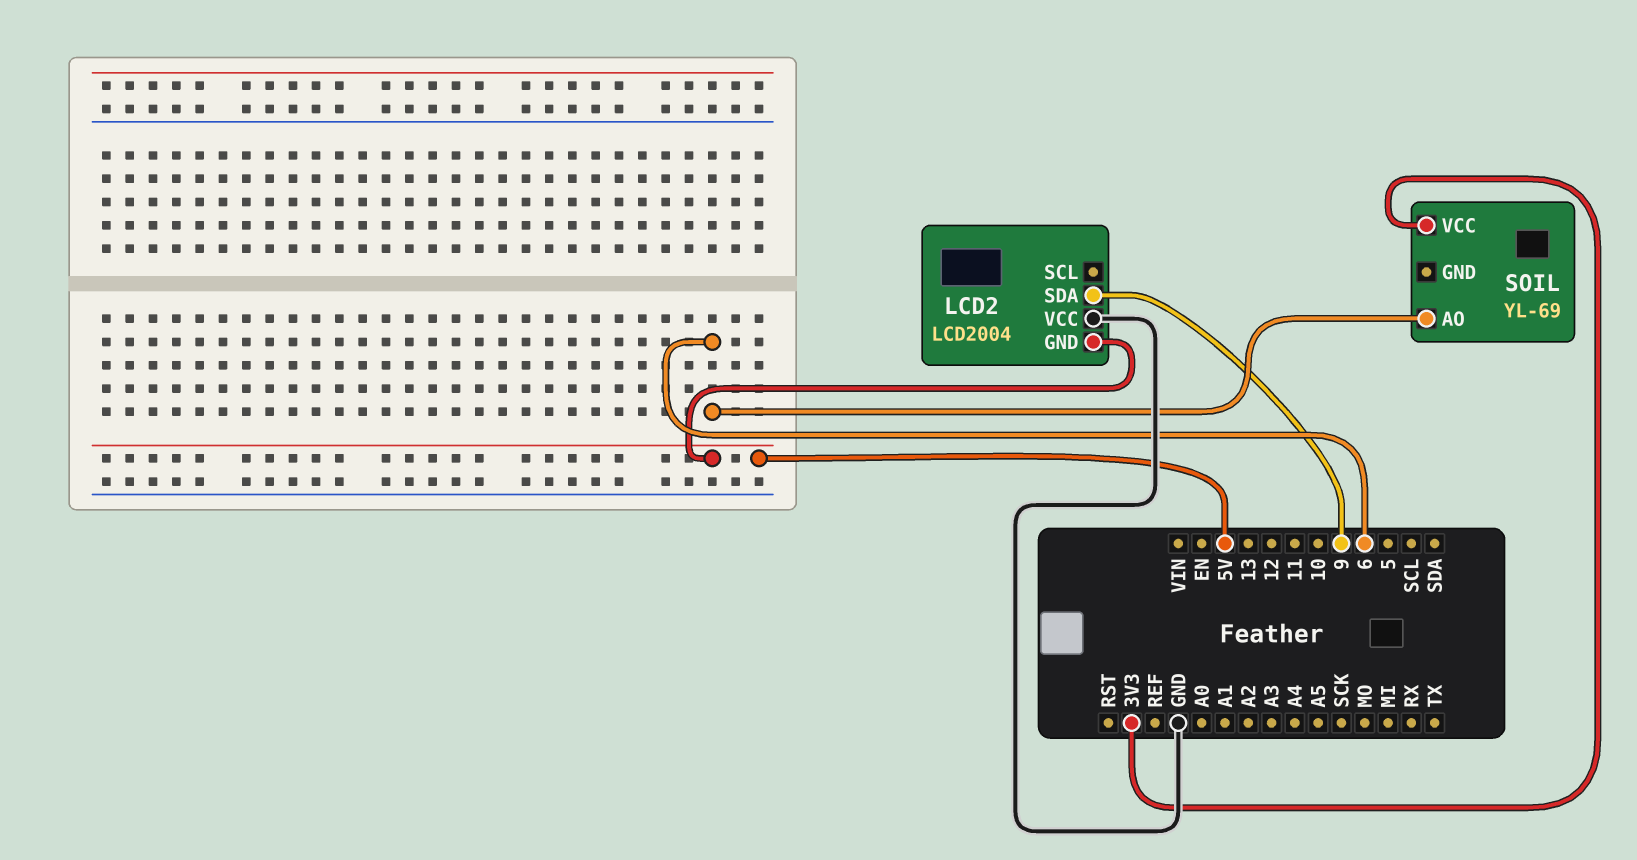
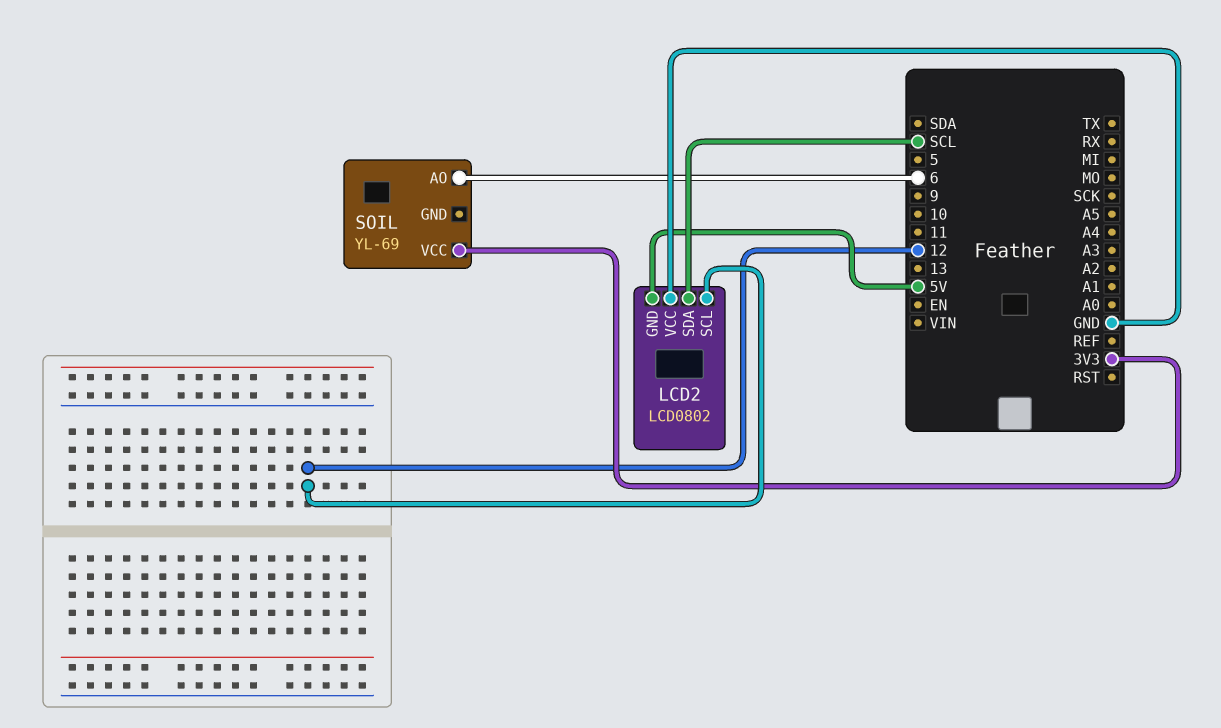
LCD2: LCD2004 -> LCD0802
LCD2 pin SCL: none -> 12
LCD2 pin SDA: 9 -> SCL

